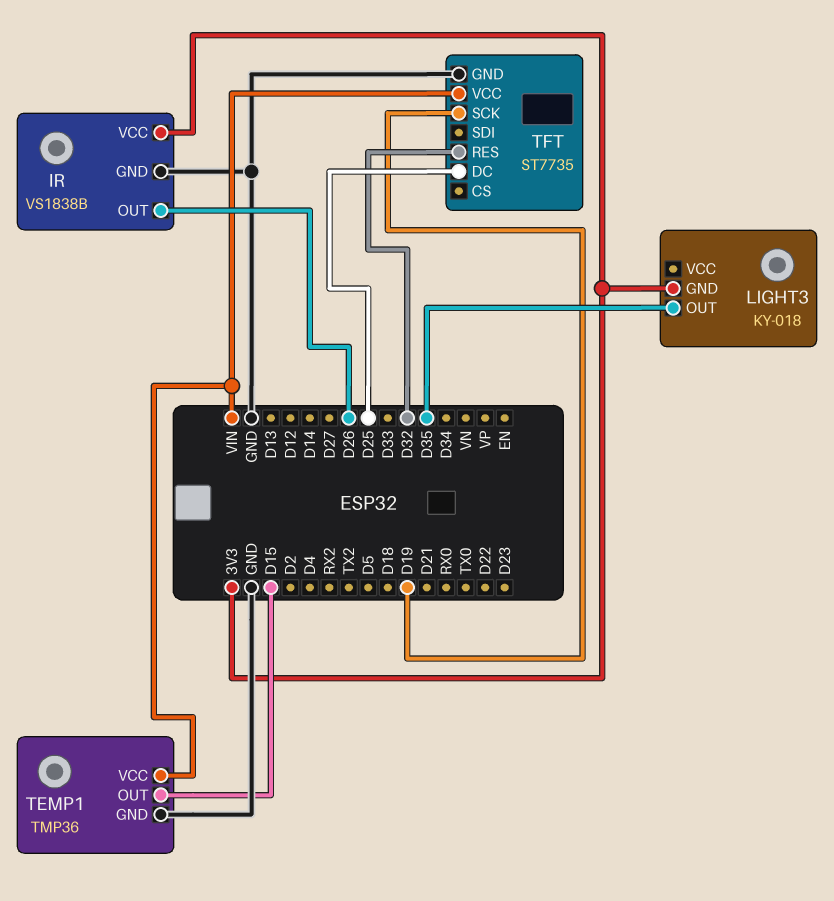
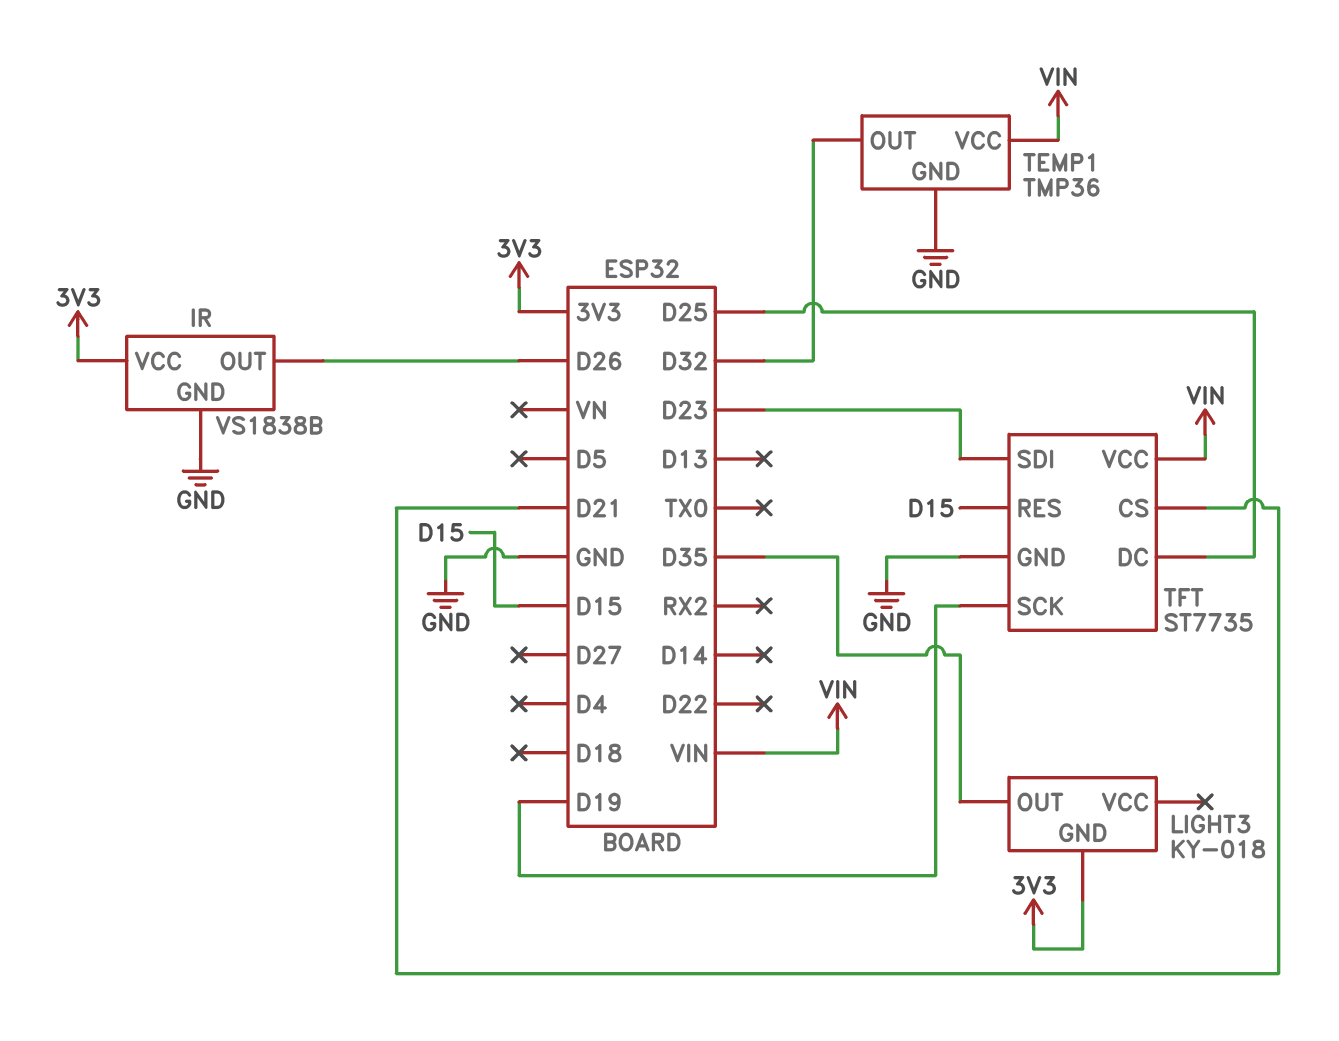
TEMP1 pin OUT: D15 -> D32
TFT pin CS: none -> D21
TFT pin RES: D32 -> D15
TFT pin SDI: none -> D23

